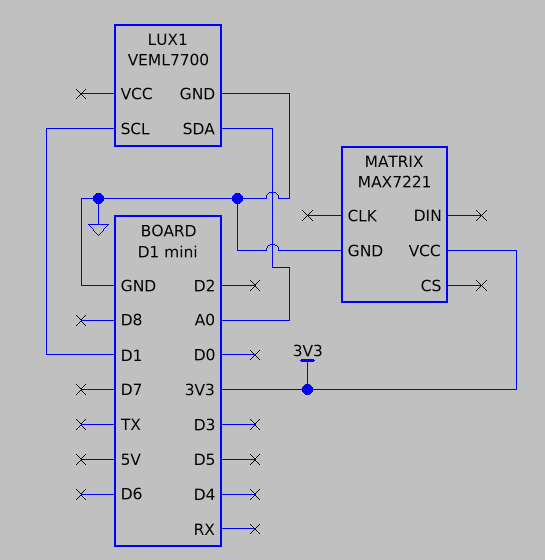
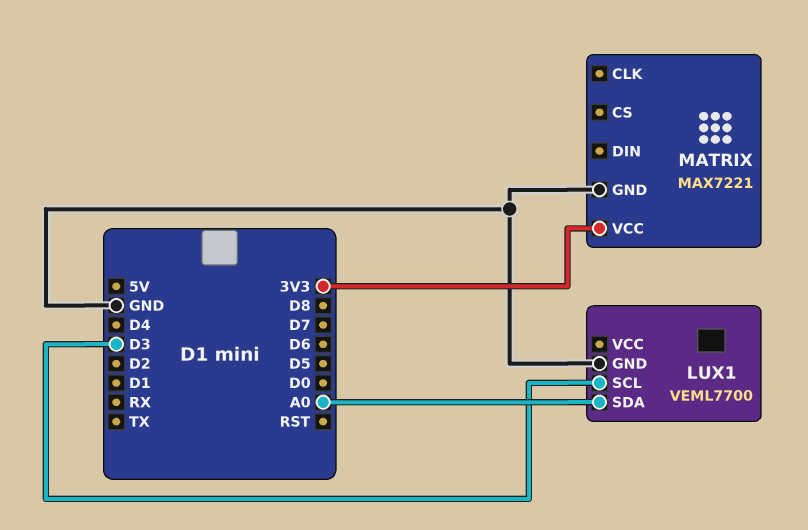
LUX1 pin SCL: D1 -> D3

